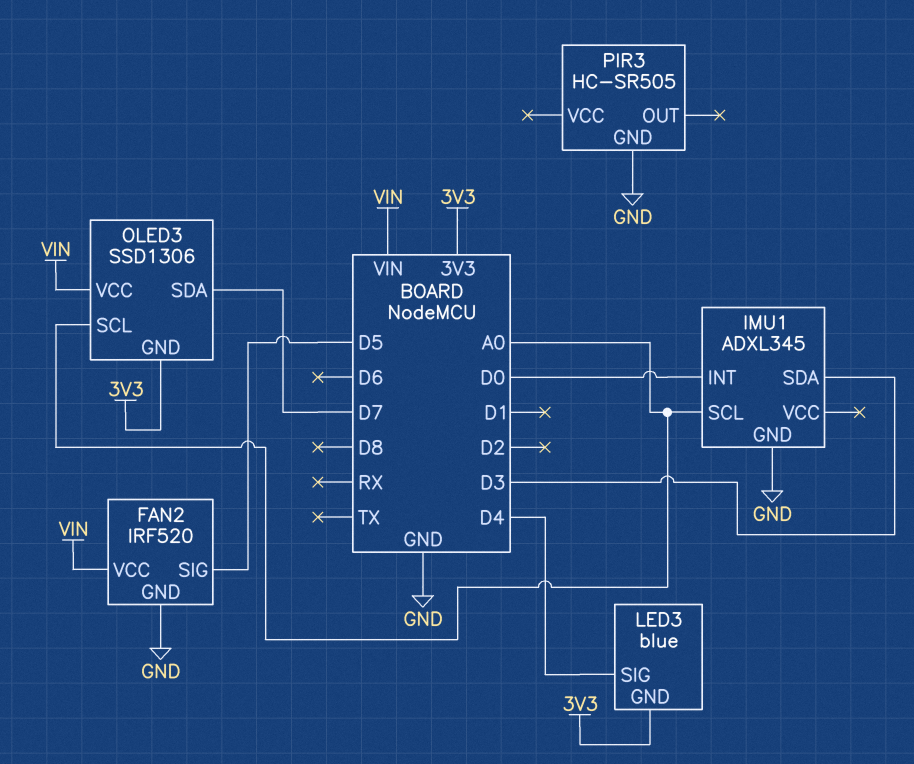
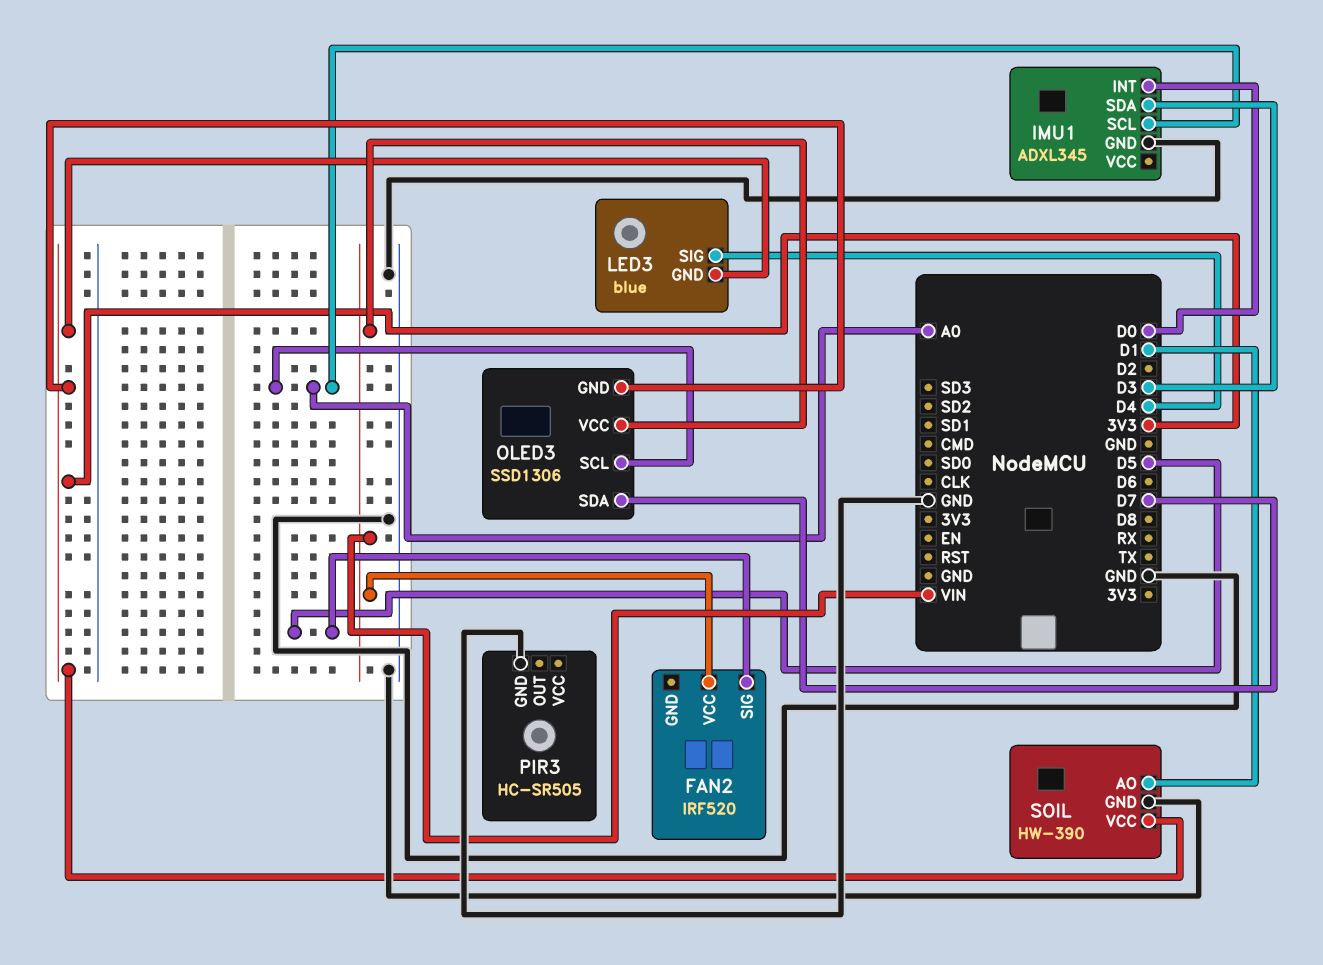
FAN2 pin GND: GND -> none
SOIL: none -> HW-390
SOIL pin AO: none -> D1
SOIL pin GND: none -> GND
SOIL pin VCC: none -> 3V3

